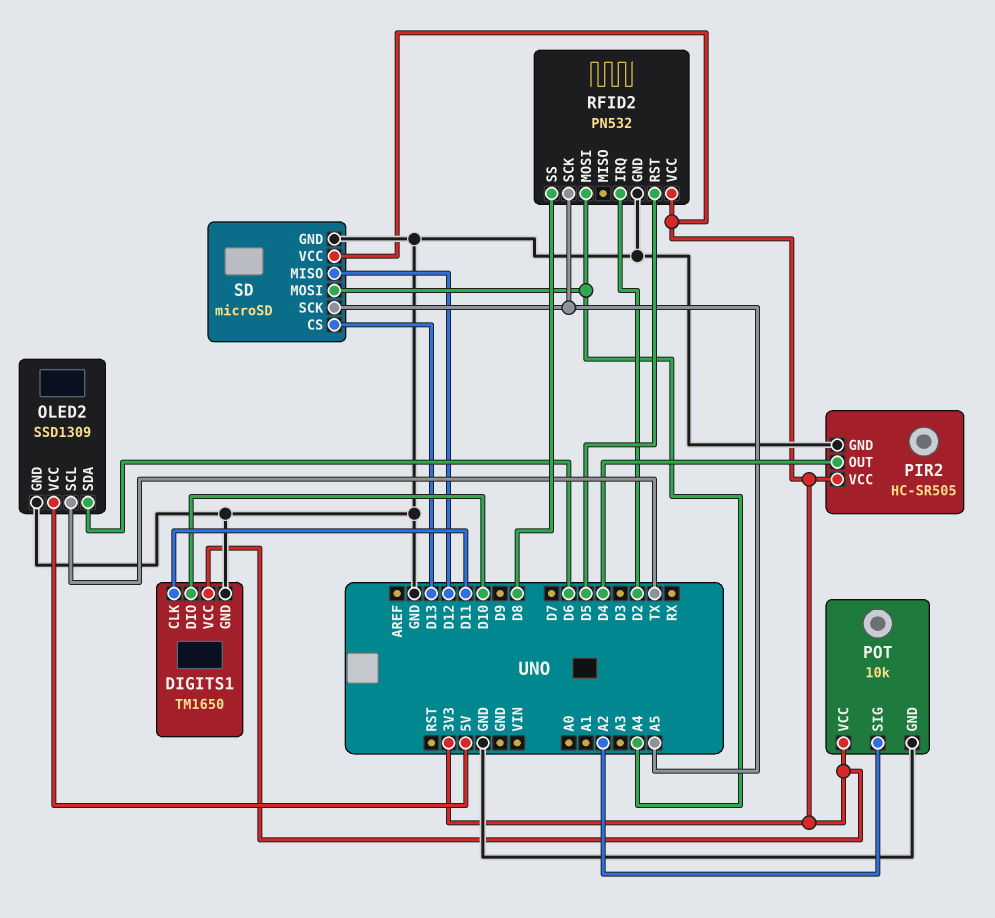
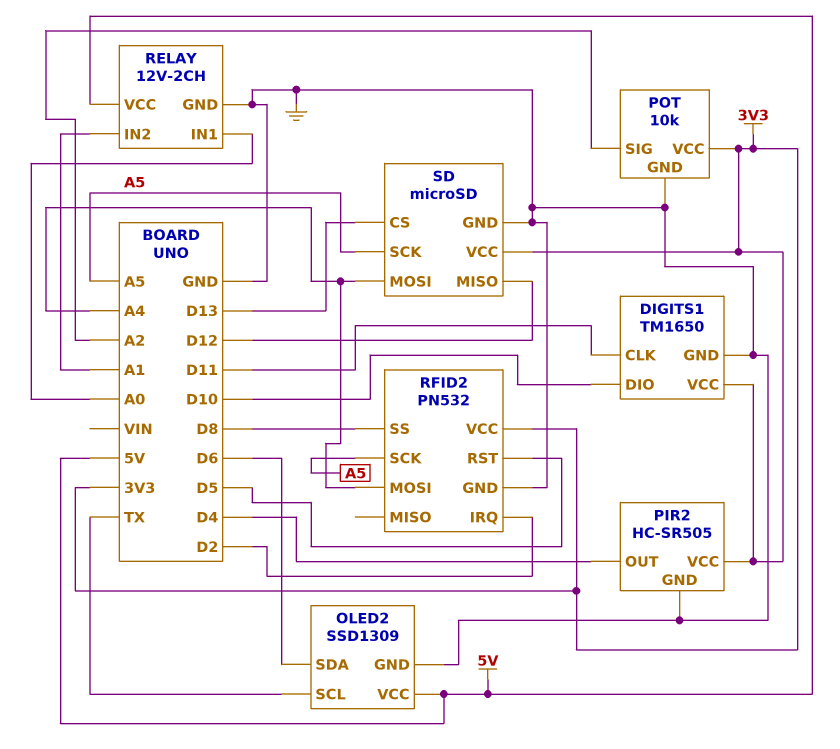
RELAY: none -> 12V-2CH
RELAY pin GND: none -> GND
RELAY pin IN1: none -> A0
RELAY pin IN2: none -> A1
RELAY pin VCC: none -> 5V

